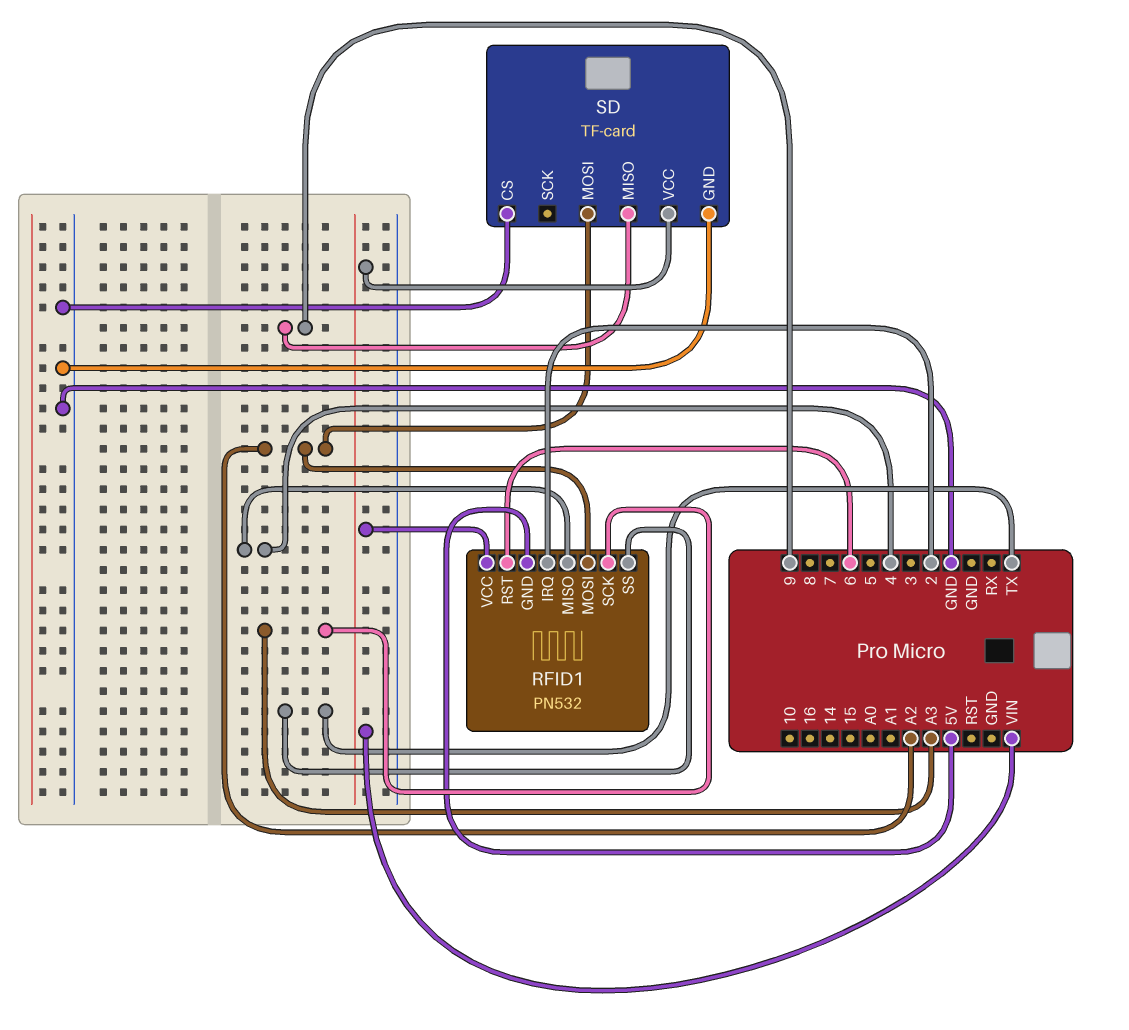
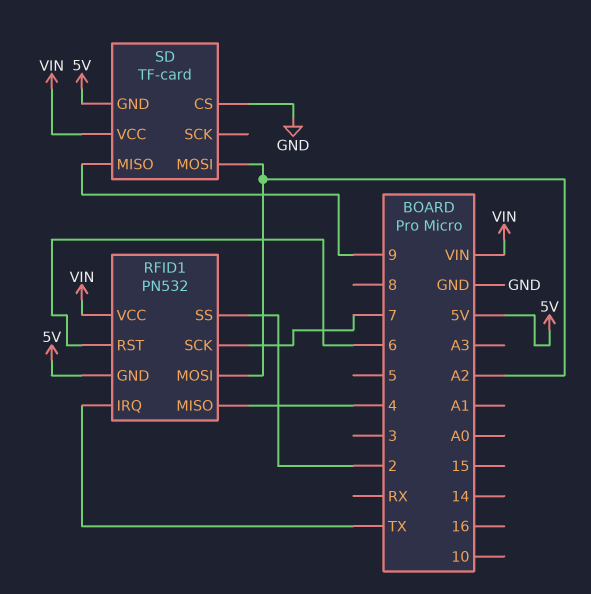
RFID1 pin IRQ: 2 -> TX
RFID1 pin SCK: A3 -> 7
RFID1 pin SS: TX -> 2
SD pin GND: GND -> 5V

